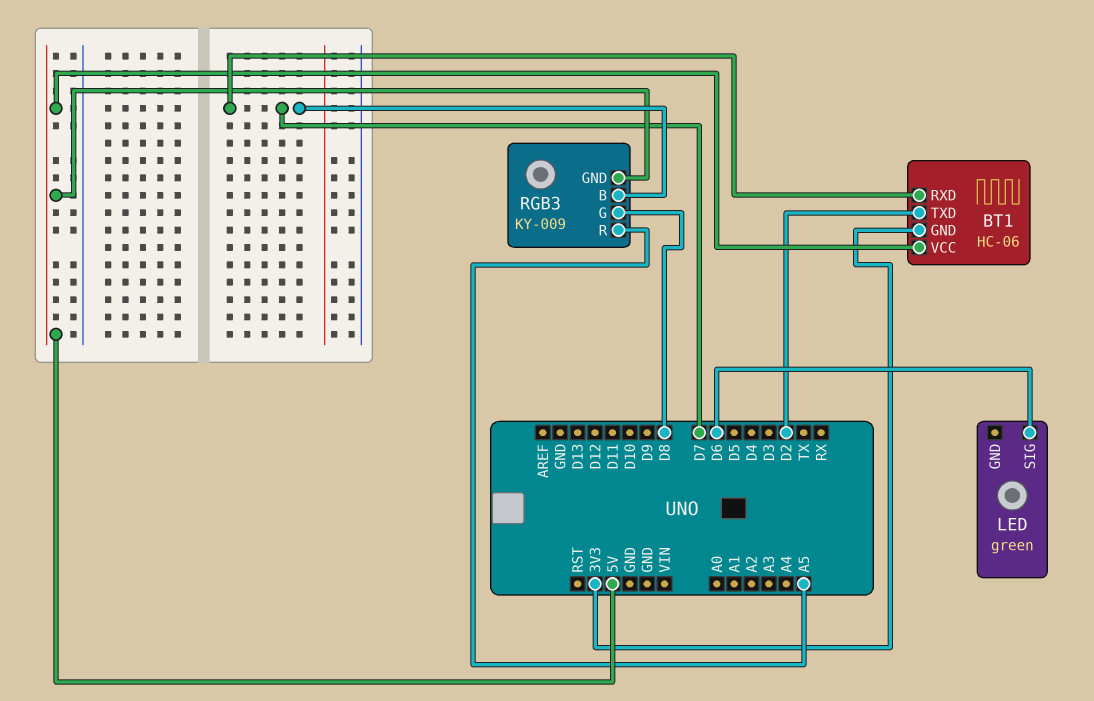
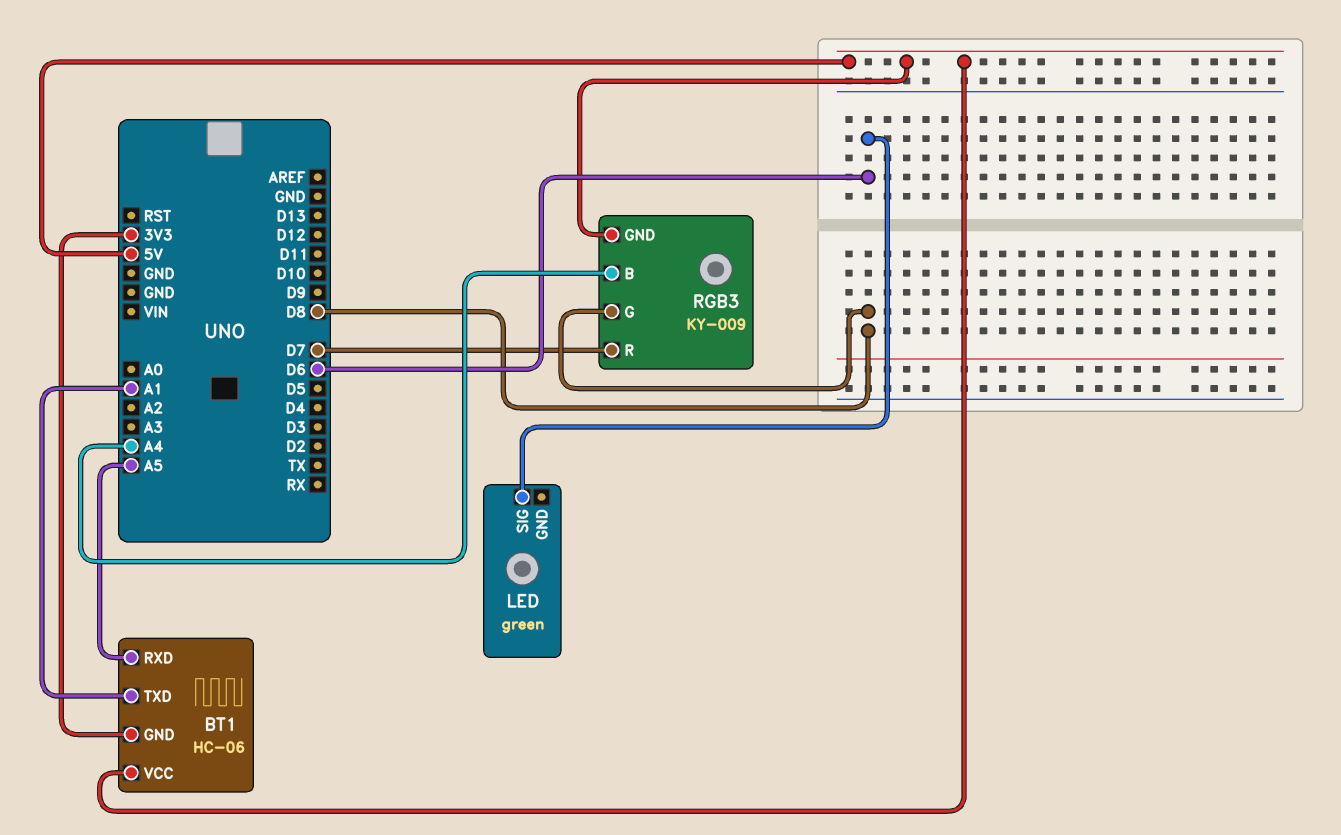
BT1 pin RXD: D7 -> A5
BT1 pin TXD: D2 -> A1
RGB3 pin B: D7 -> A4
RGB3 pin R: A5 -> D7

